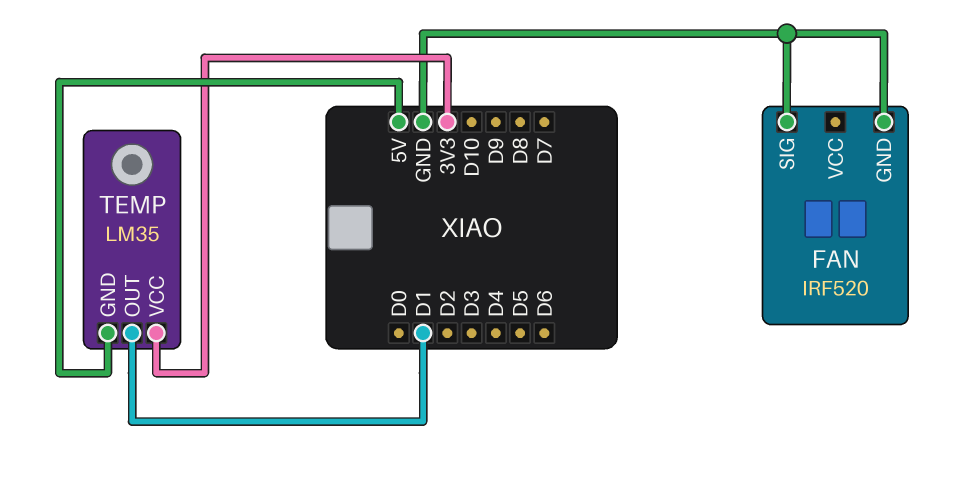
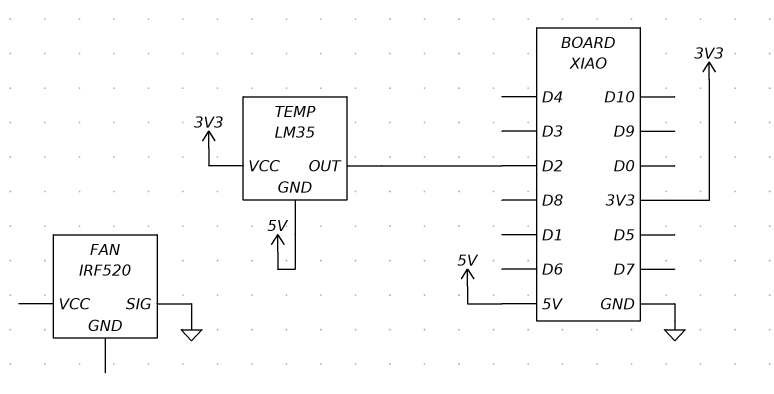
FAN pin GND: GND -> none
TEMP pin OUT: D1 -> D2

